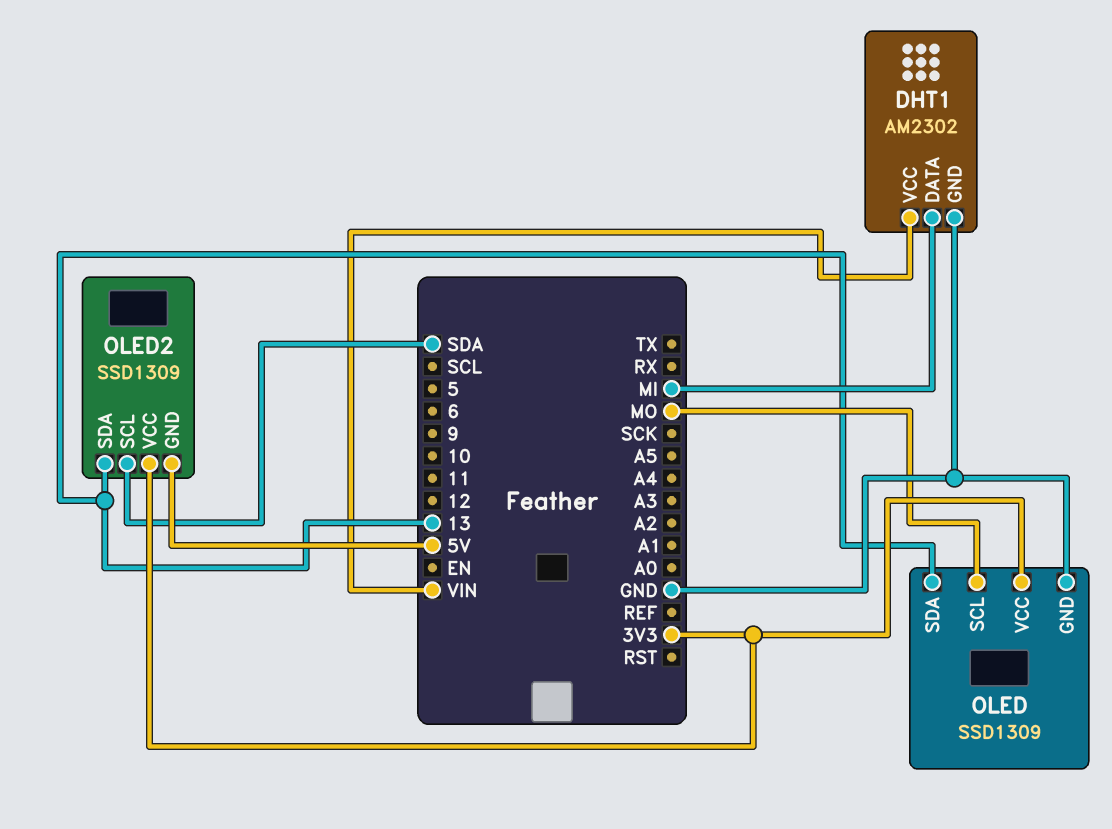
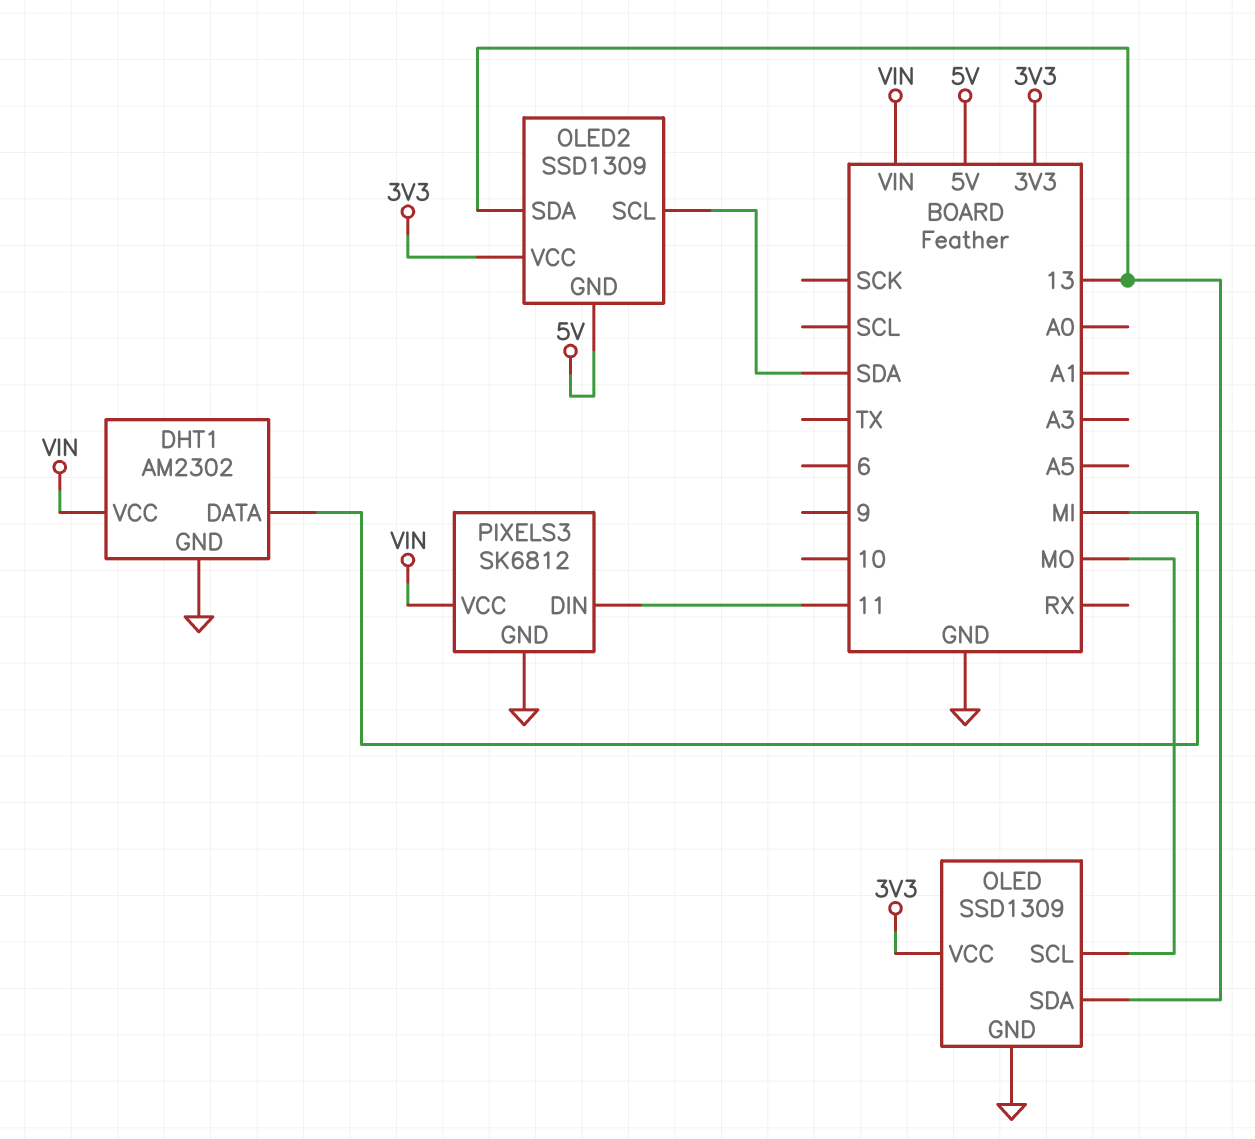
PIXELS3: none -> SK6812
PIXELS3 pin DIN: none -> 11
PIXELS3 pin GND: none -> GND
PIXELS3 pin VCC: none -> VIN

